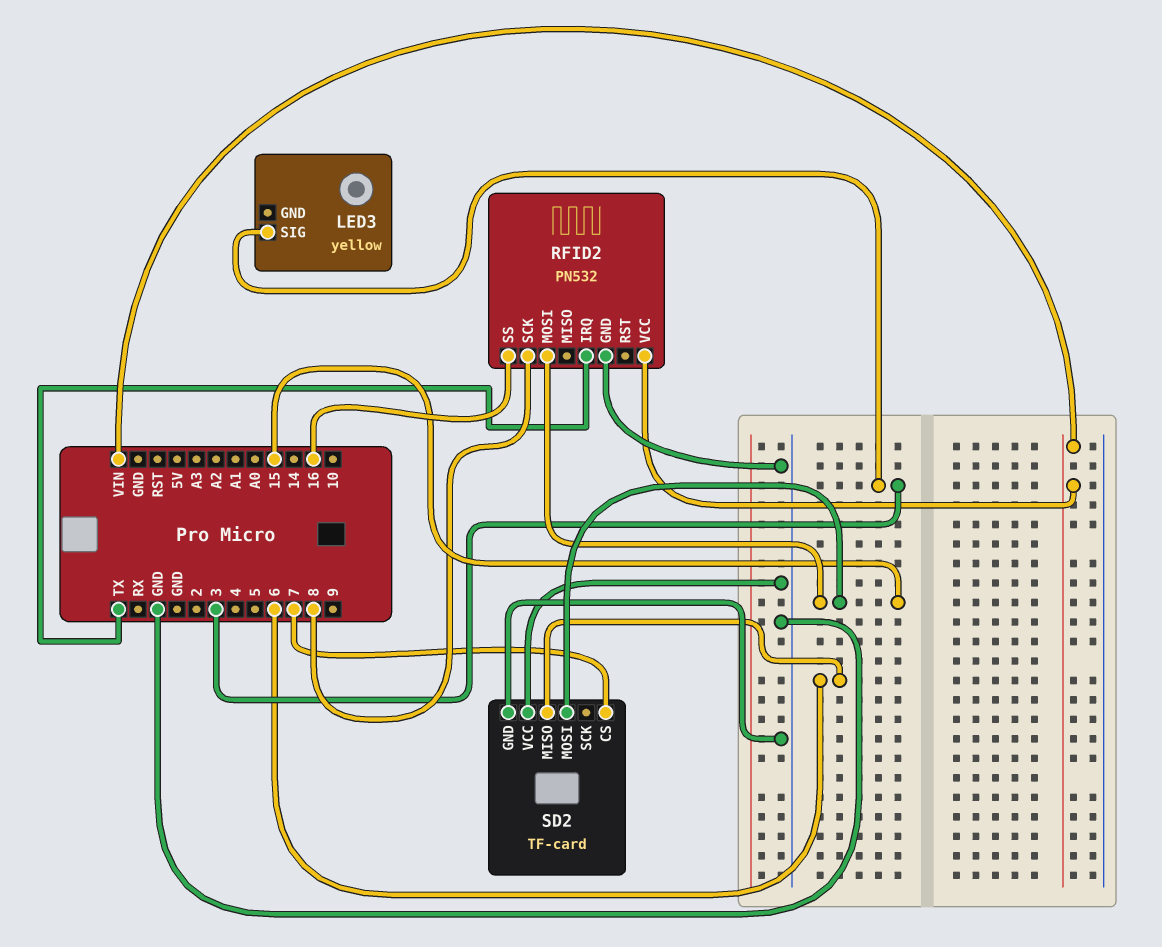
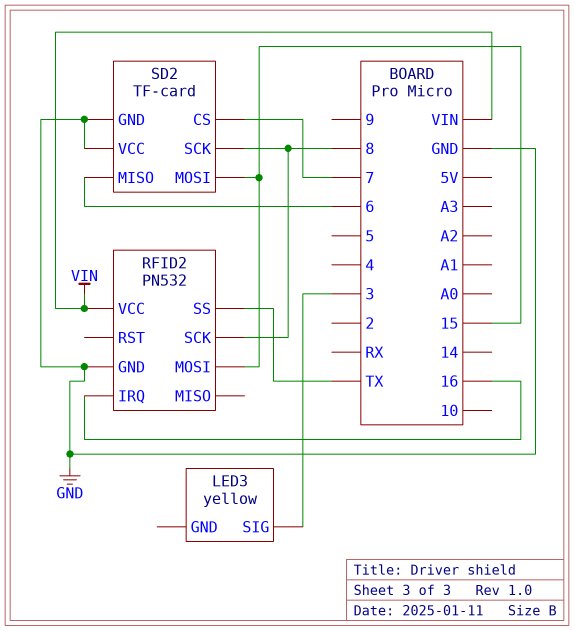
RFID2 pin IRQ: TX -> 16
RFID2 pin SS: 16 -> TX
SD2 pin SCK: none -> 8

